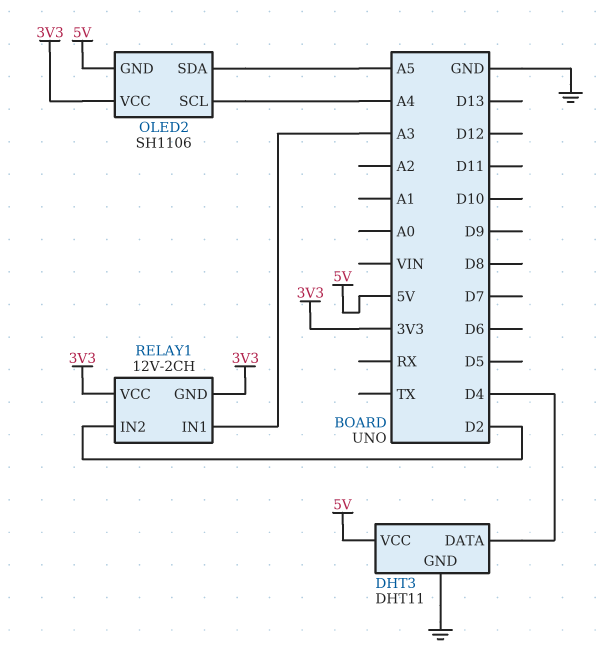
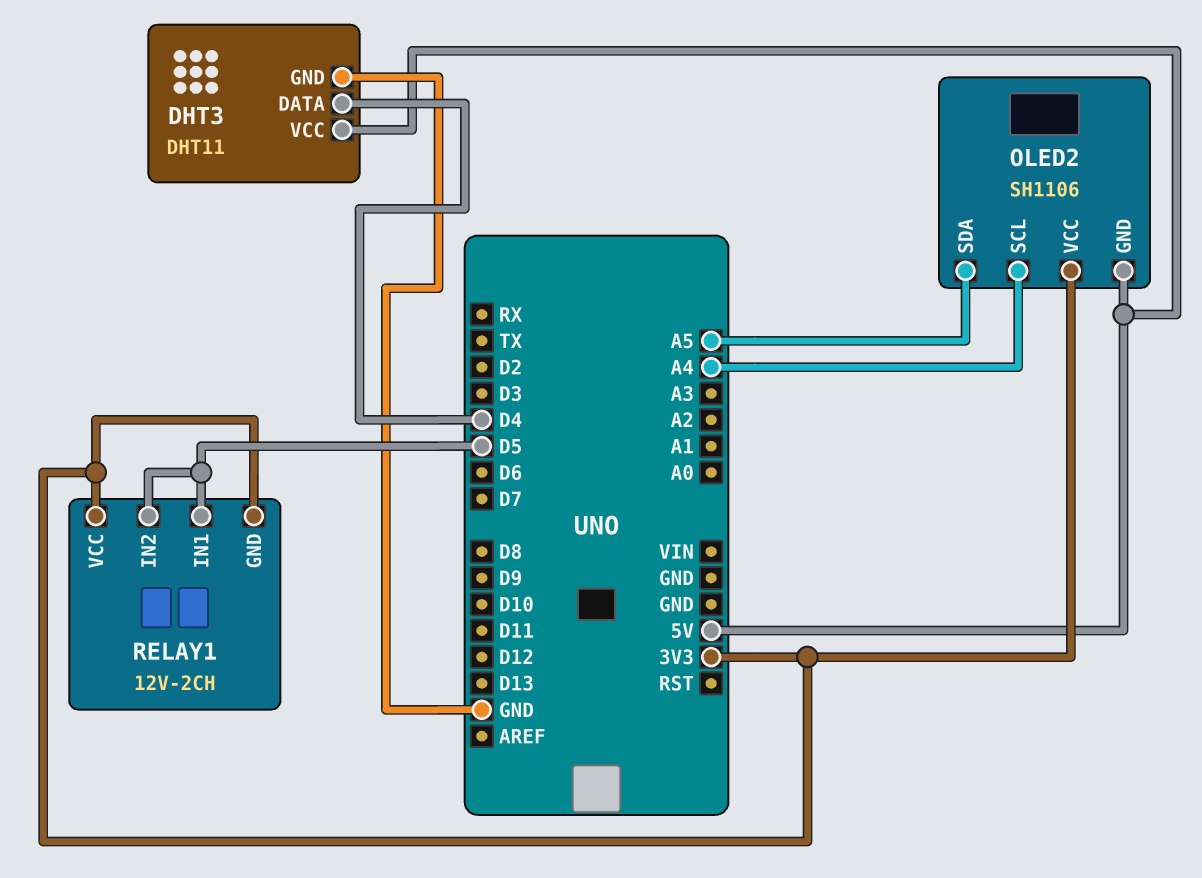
RELAY1 pin IN1: A3 -> D5
RELAY1 pin IN2: D2 -> D5

